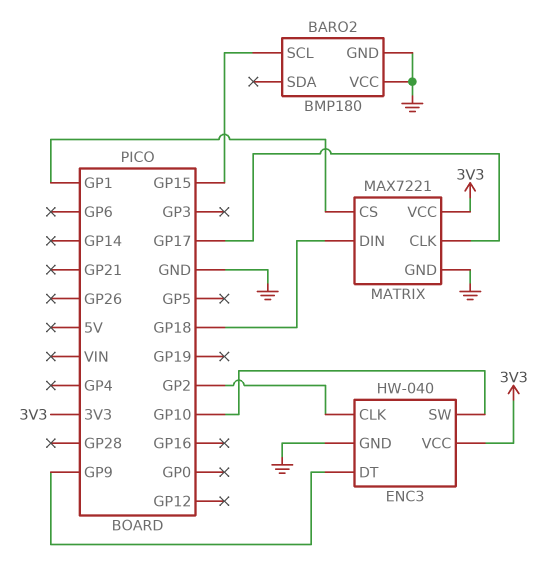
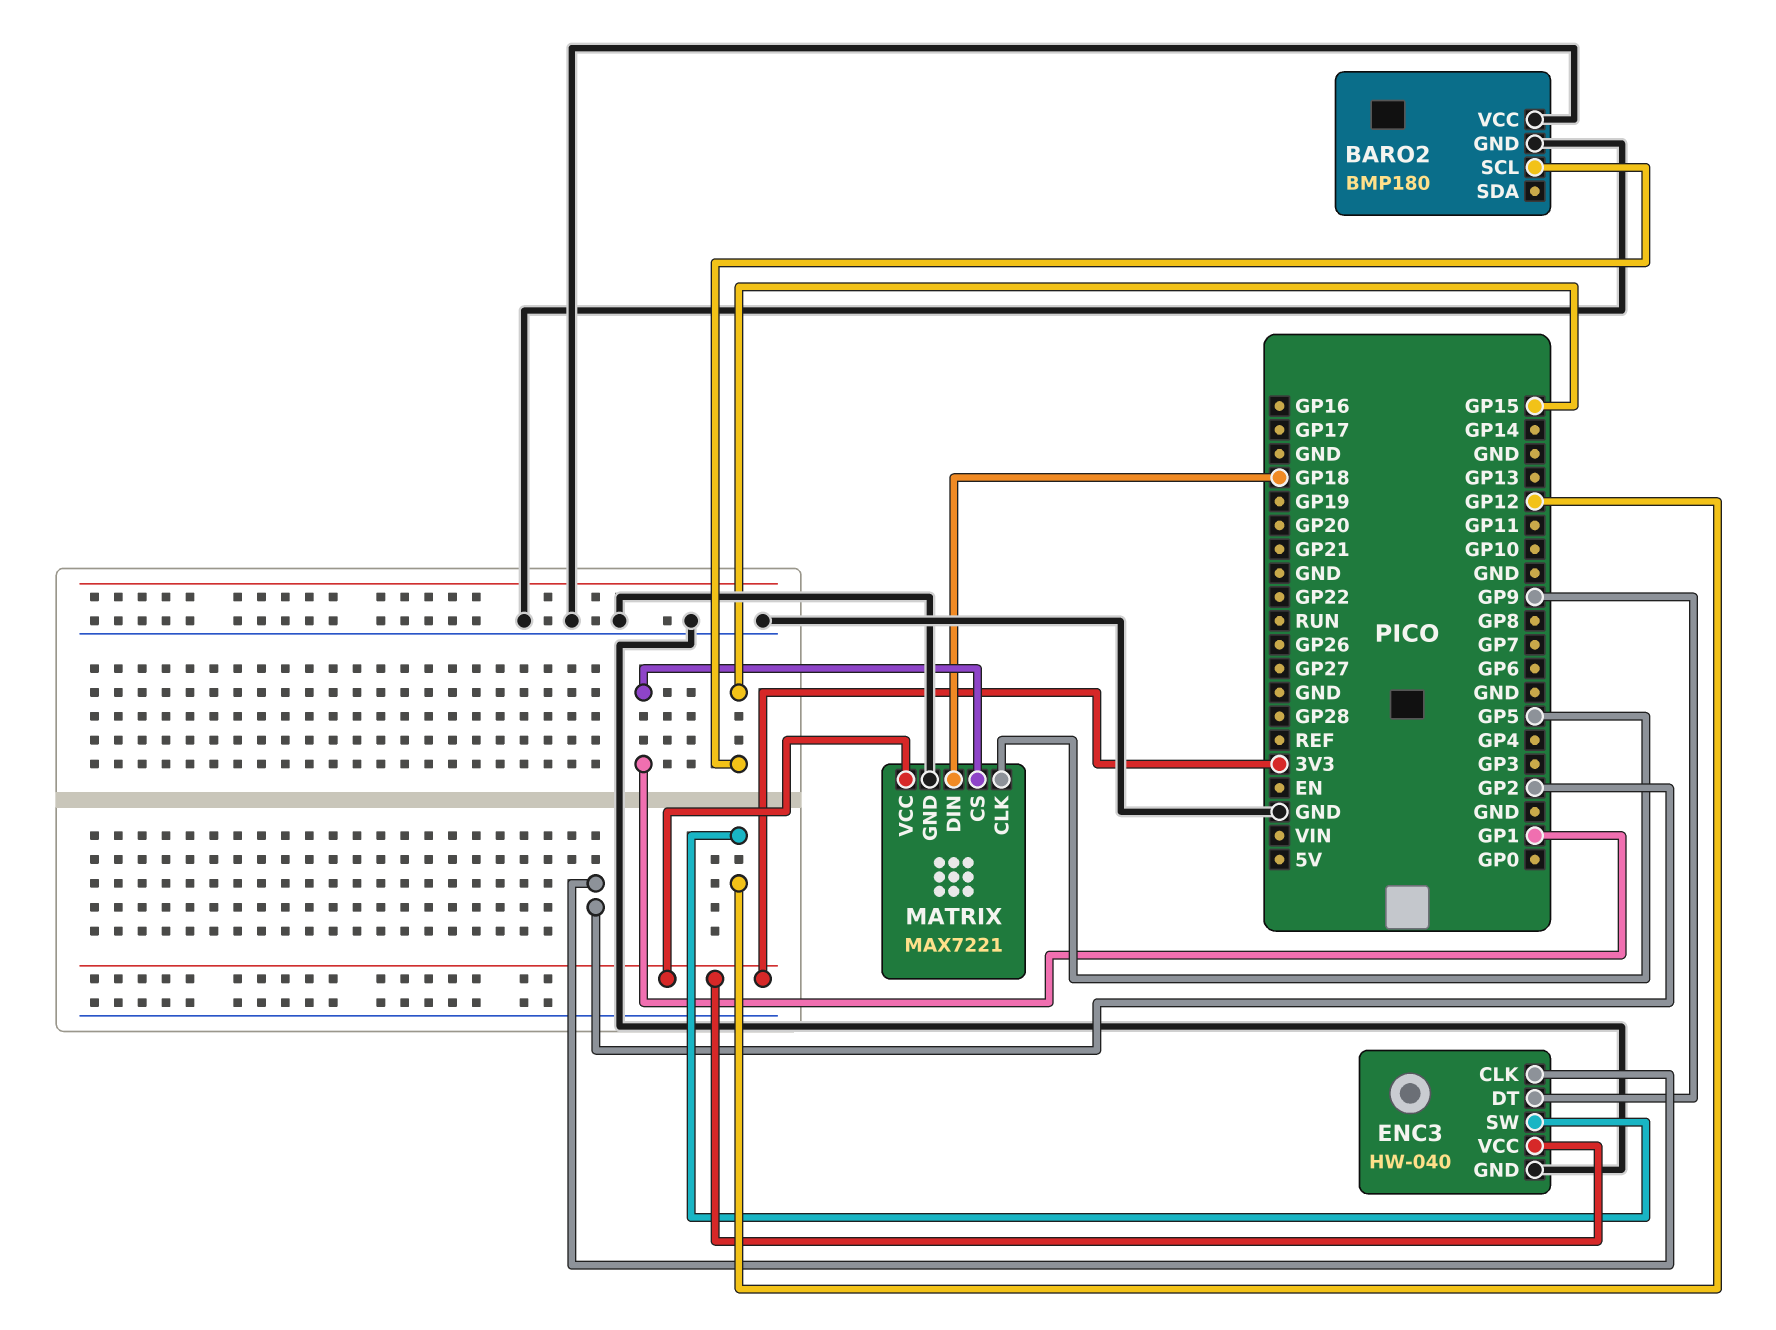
ENC3 pin SW: GP10 -> GP12
MATRIX pin CLK: GP17 -> GP5

